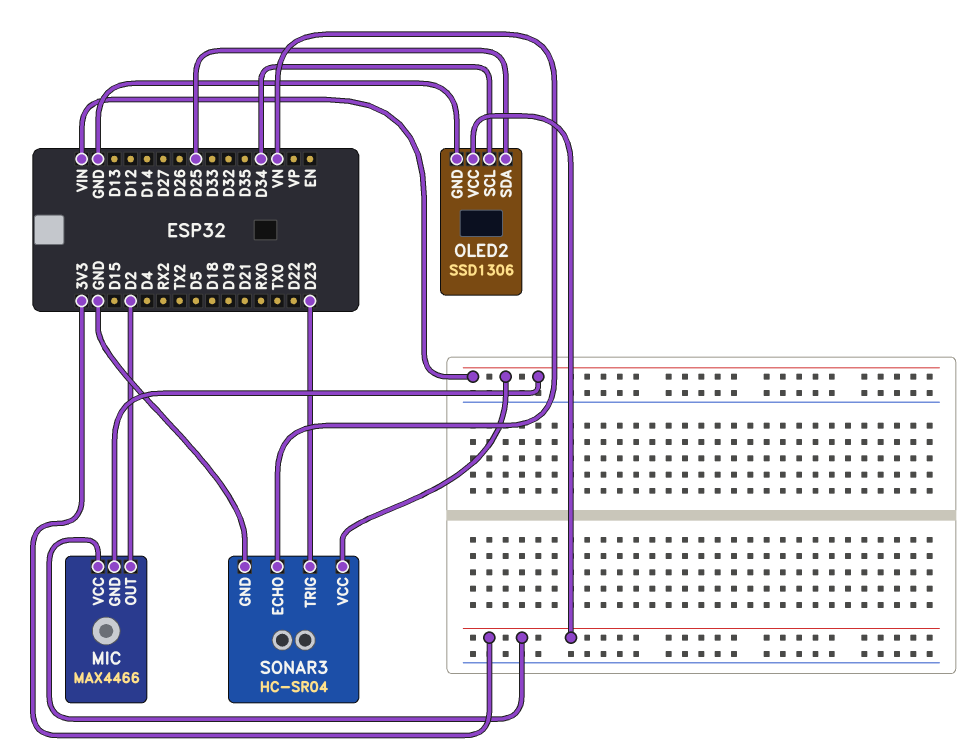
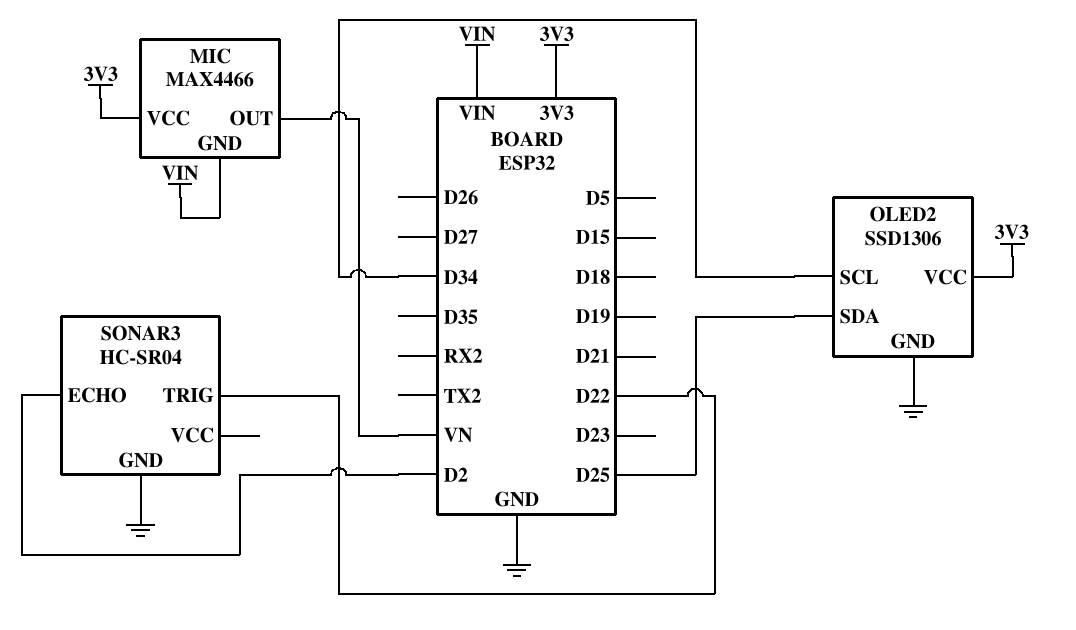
MIC pin OUT: D2 -> VN
SONAR3 pin ECHO: VN -> D2
SONAR3 pin TRIG: D23 -> D22
SONAR3 pin VCC: VIN -> none

